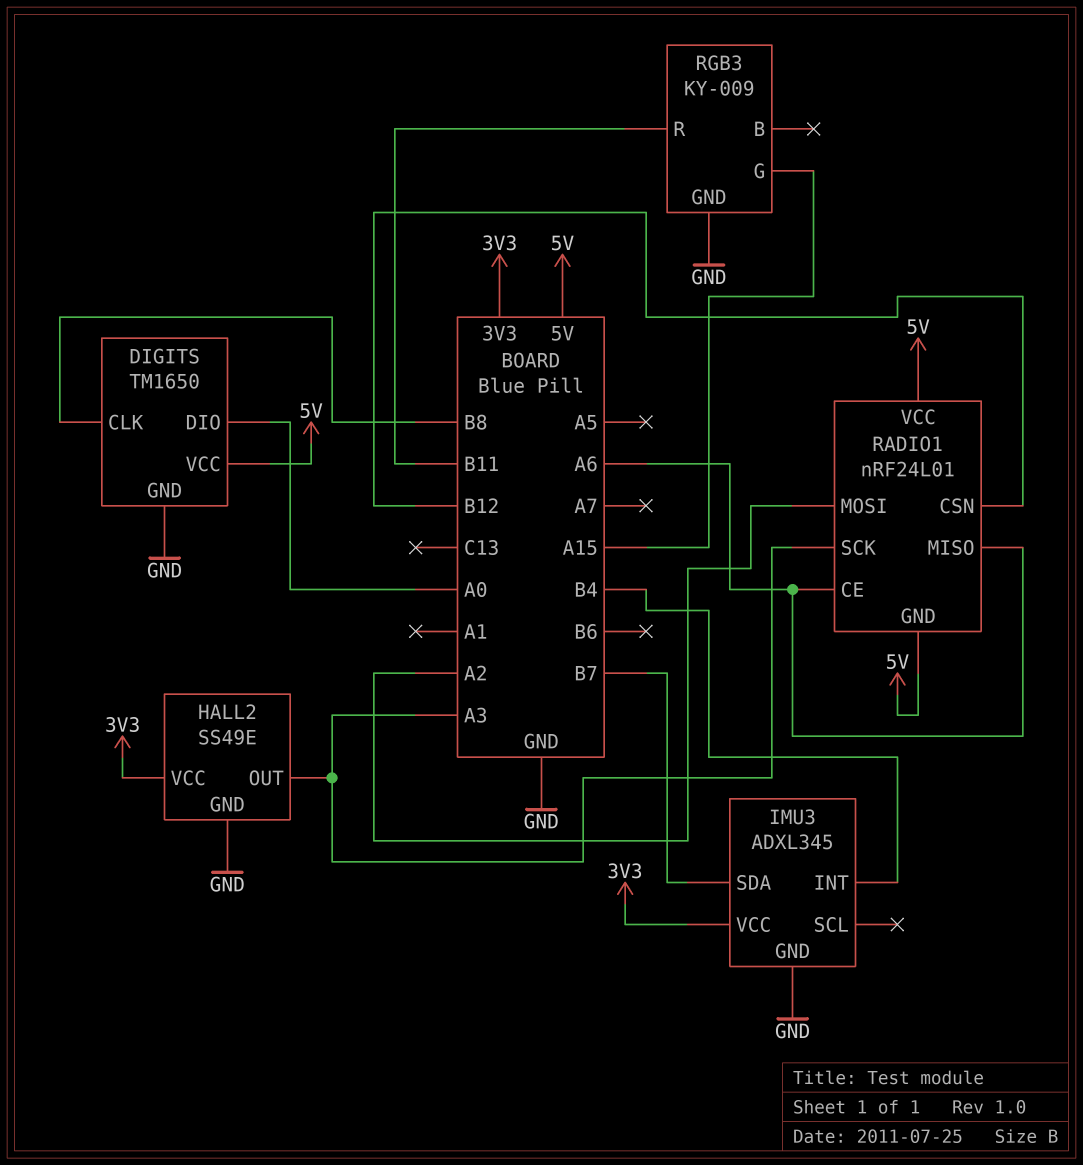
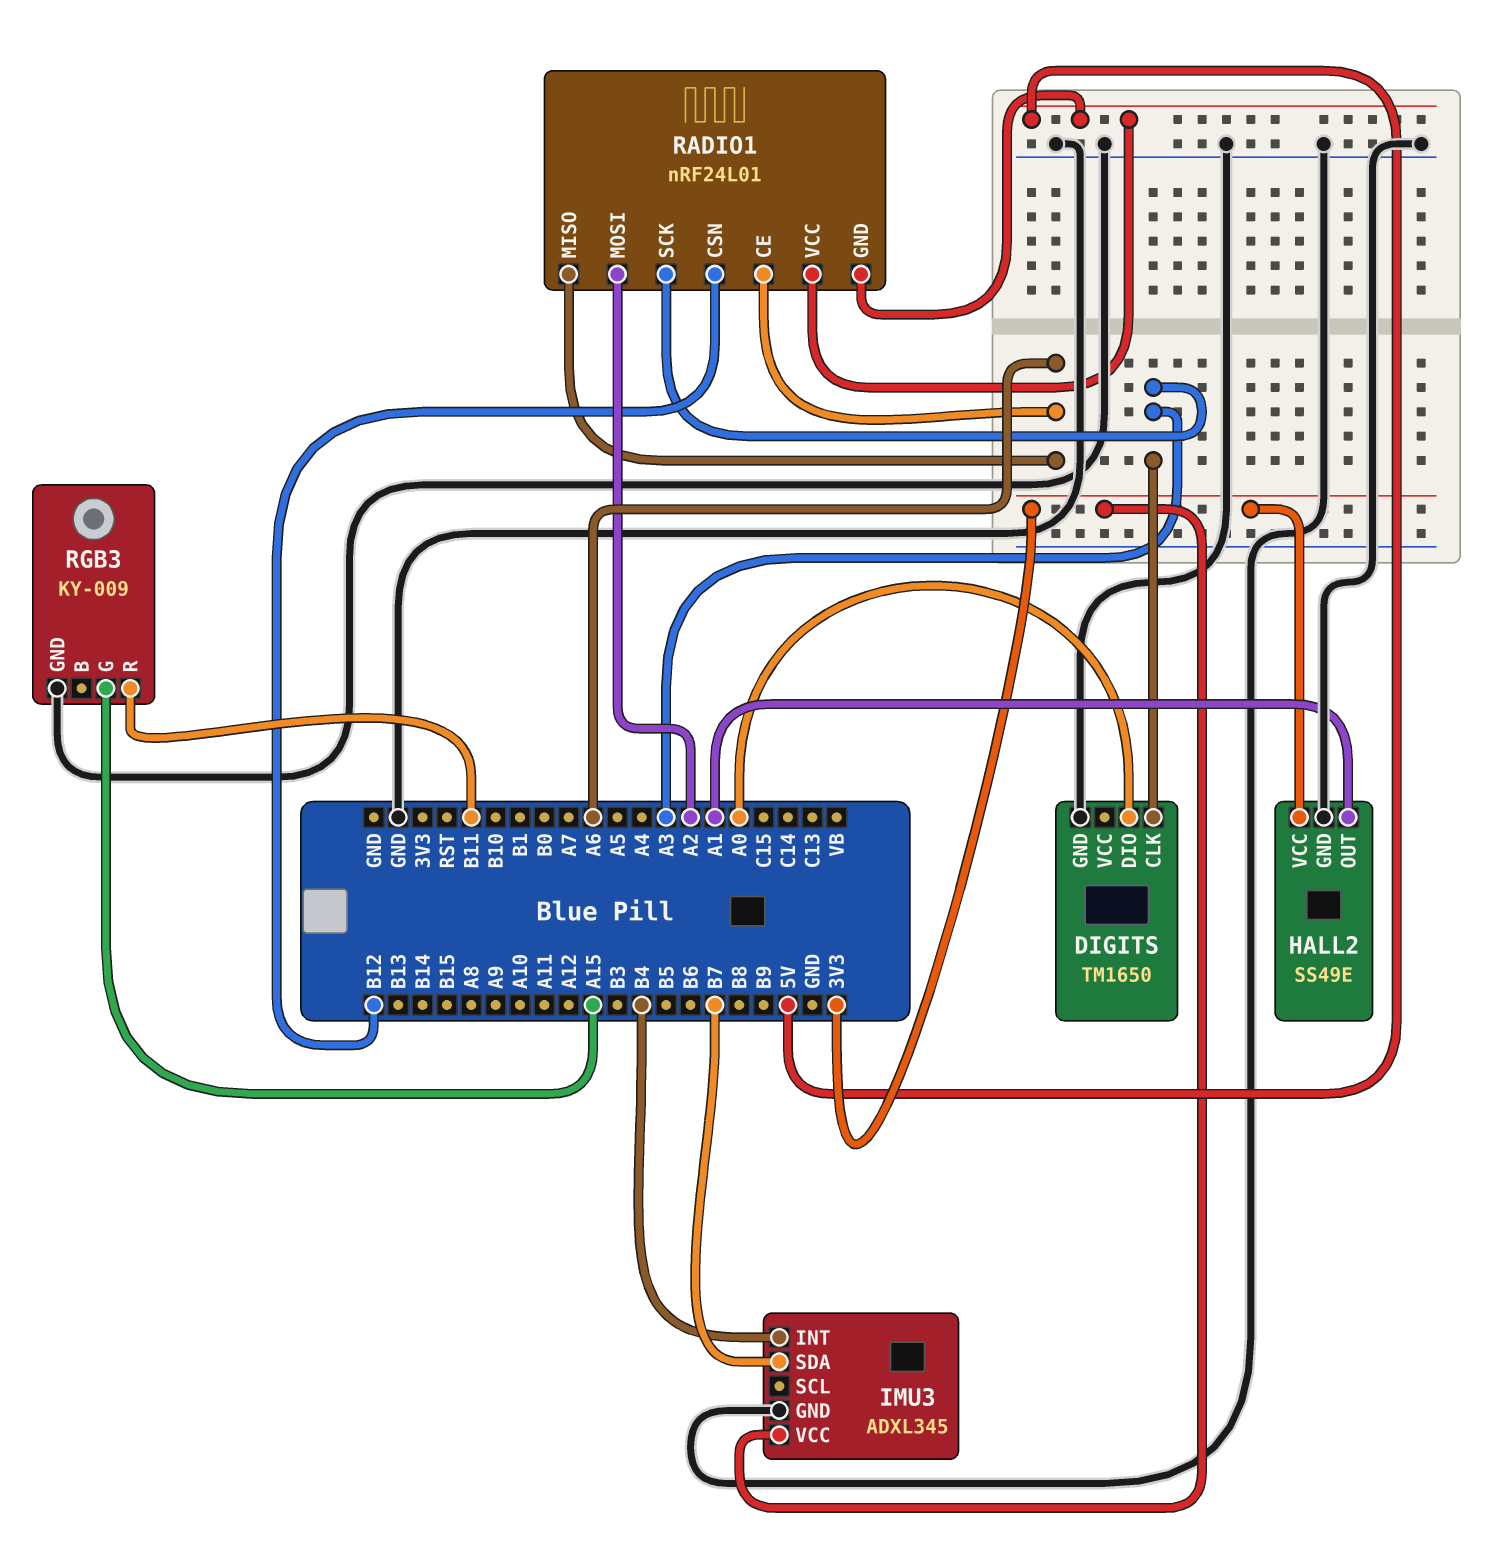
DIGITS pin CLK: B8 -> A3
DIGITS pin VCC: 5V -> none
HALL2 pin OUT: A3 -> A1

